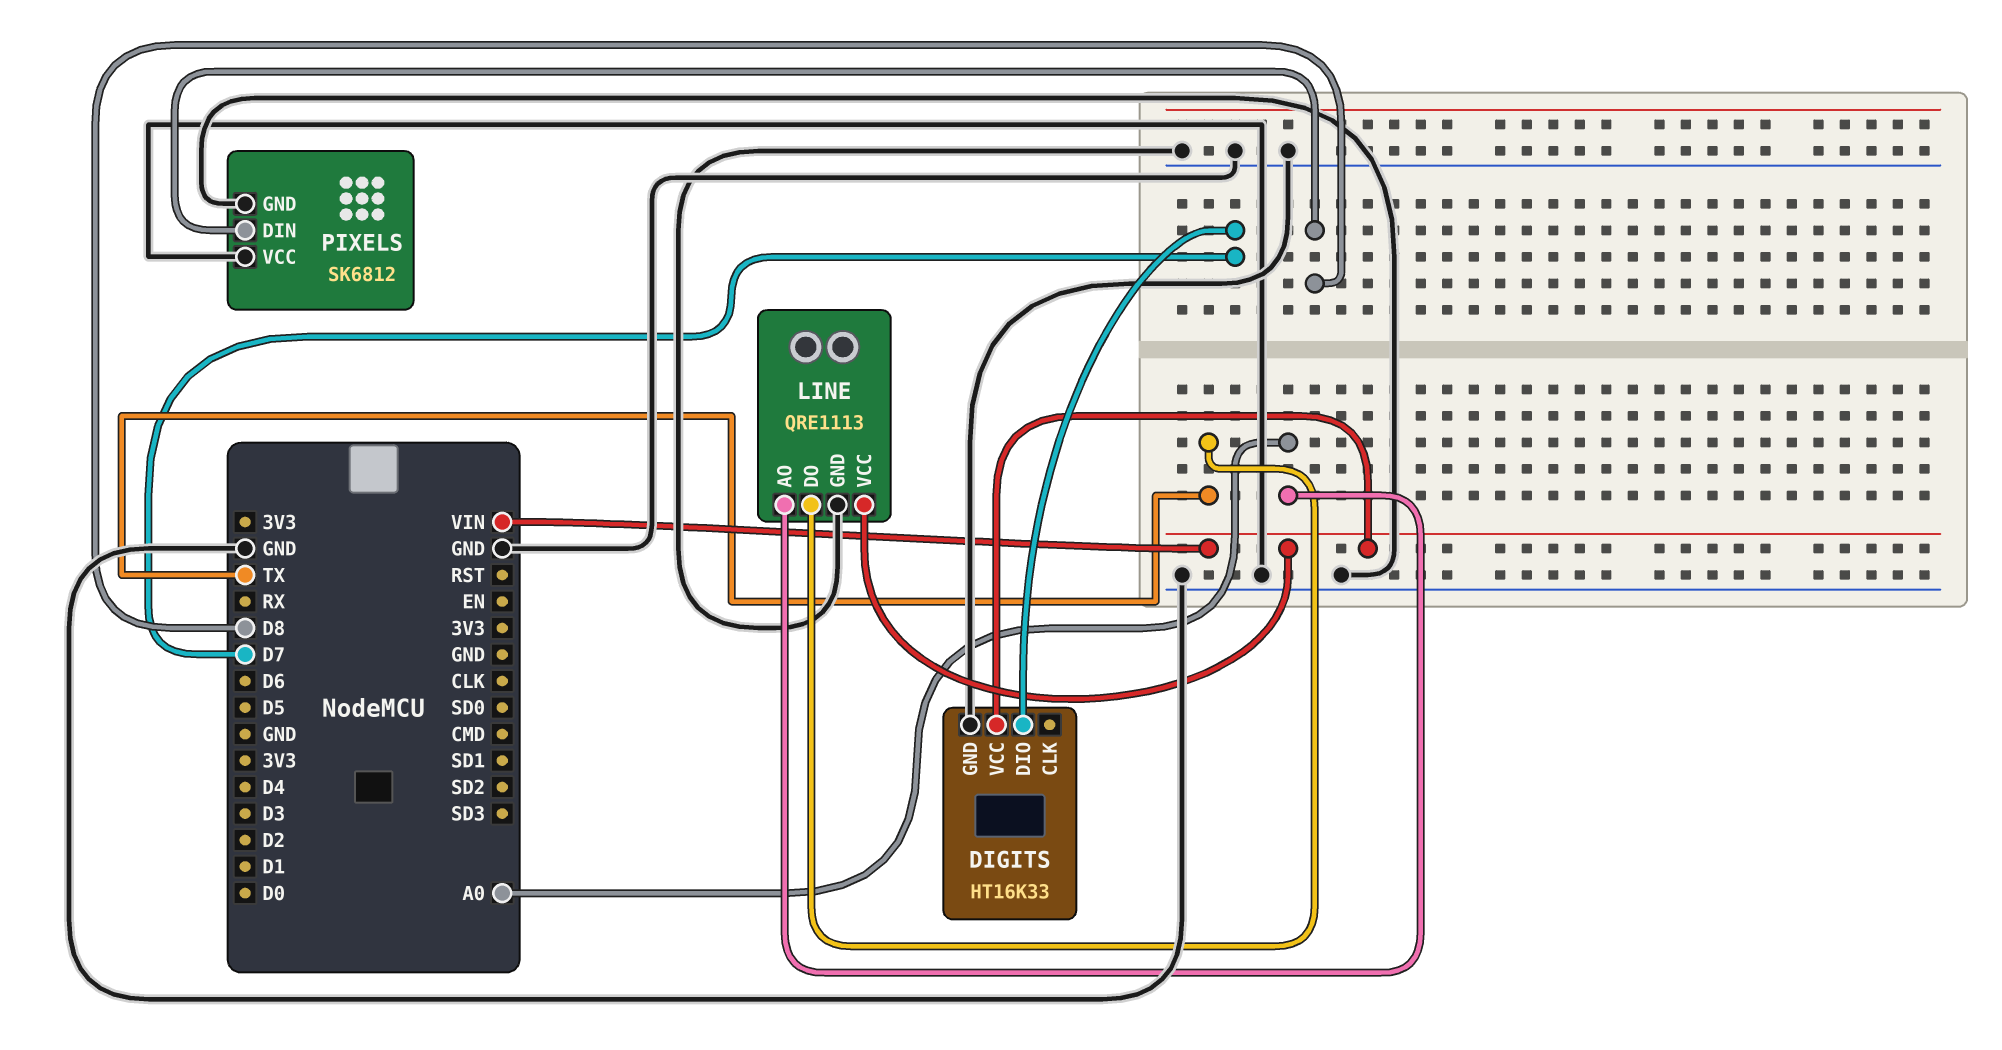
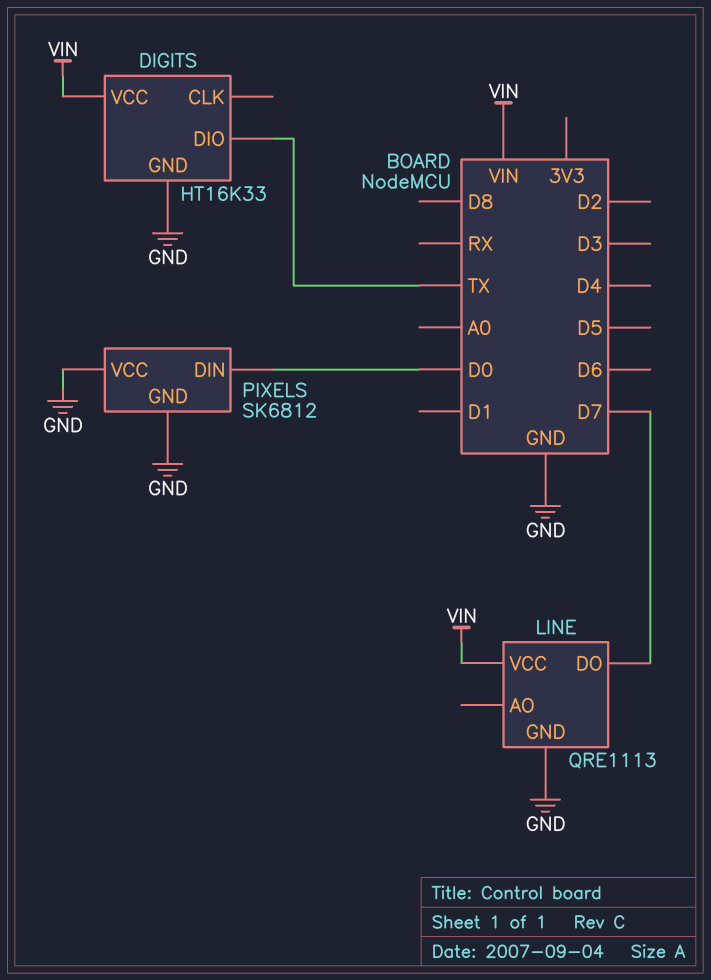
DIGITS pin DIO: D7 -> TX
LINE pin AO: A0 -> none
LINE pin DO: TX -> D7
PIXELS pin DIN: D8 -> D0

